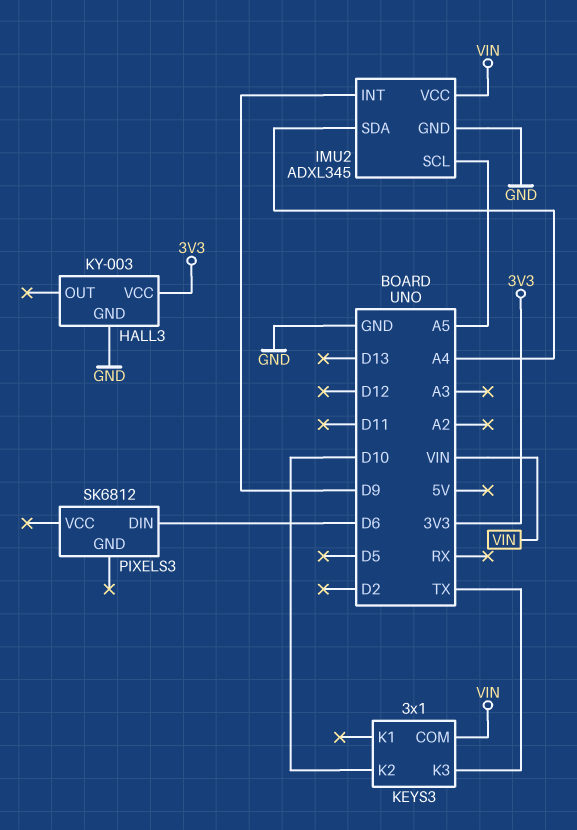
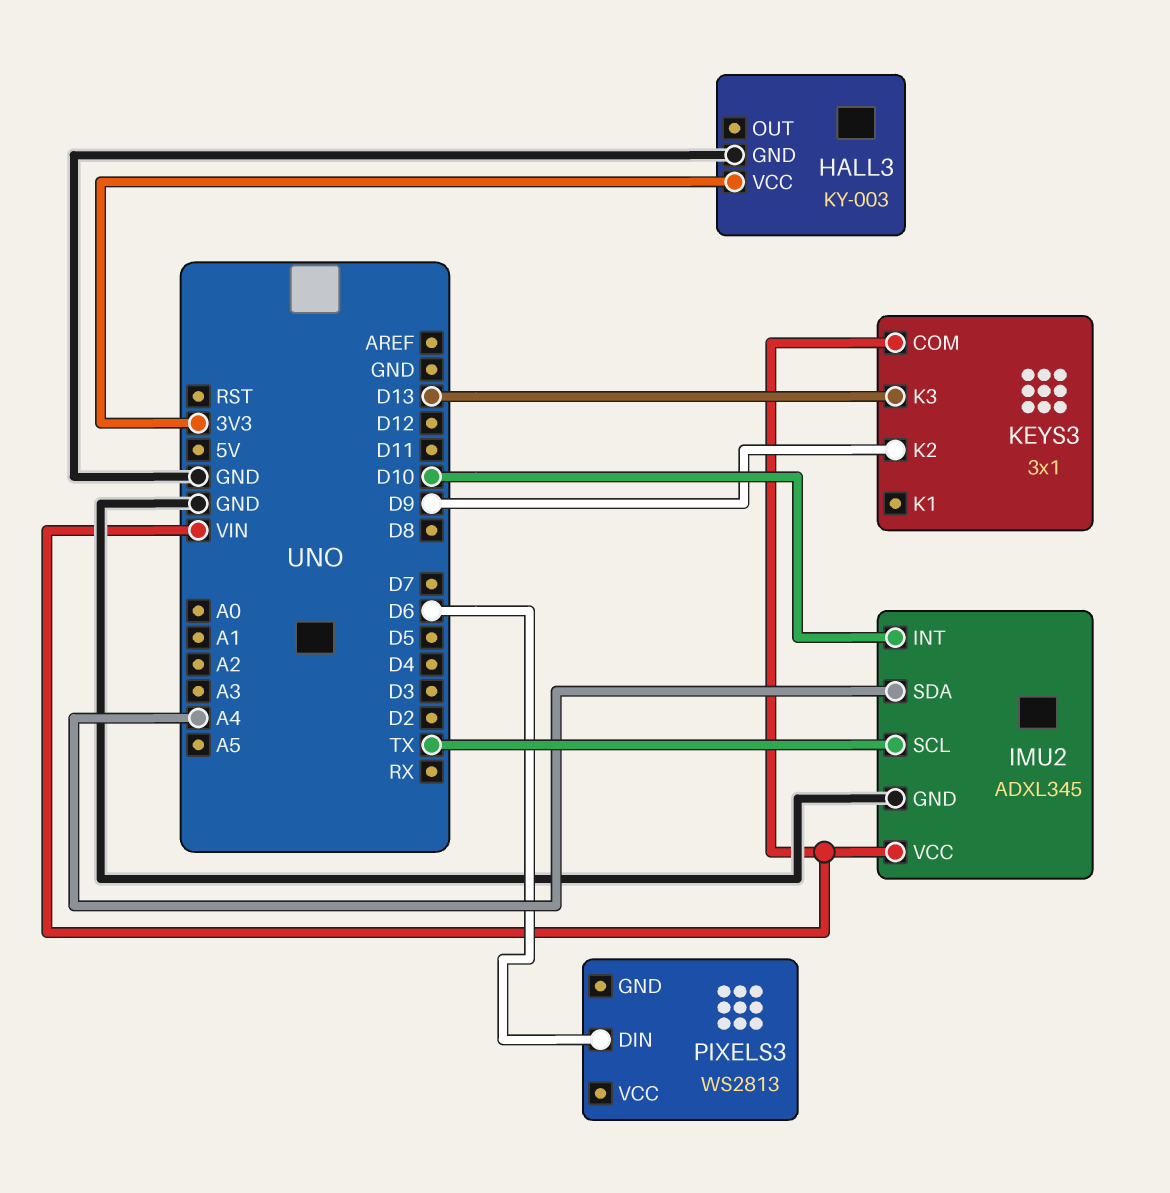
IMU2 pin INT: D9 -> D10
IMU2 pin SCL: A5 -> TX
KEYS3 pin K2: D10 -> D9
KEYS3 pin K3: TX -> D13
PIXELS3: SK6812 -> WS2813

